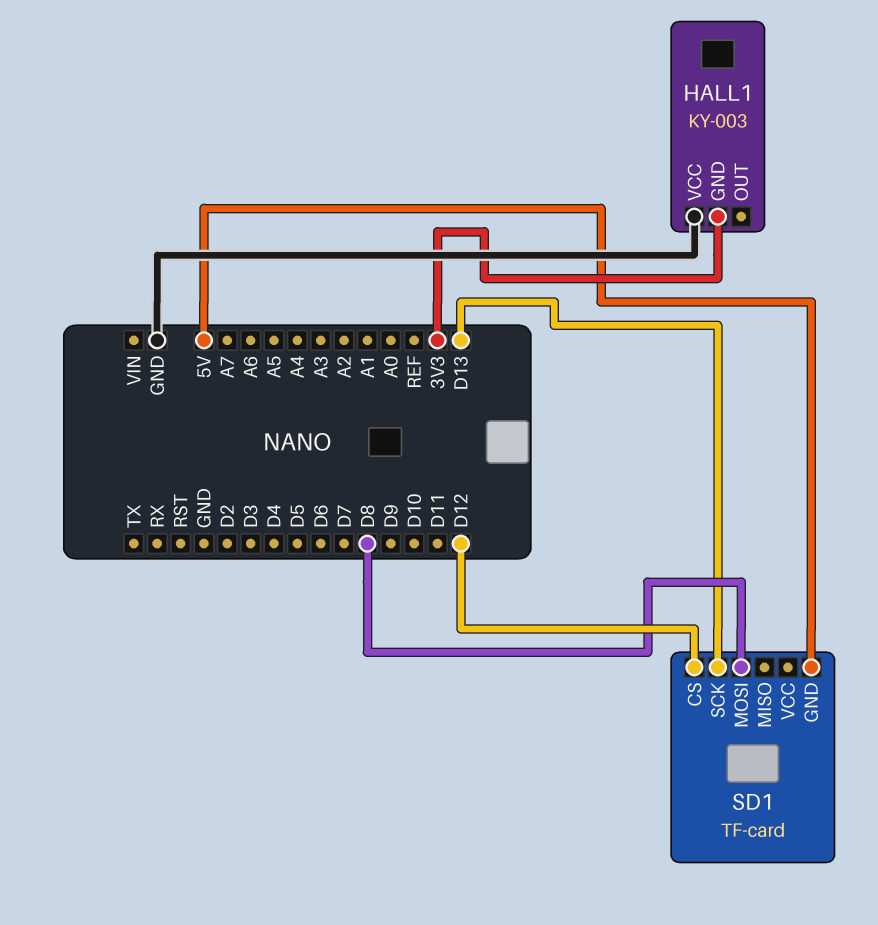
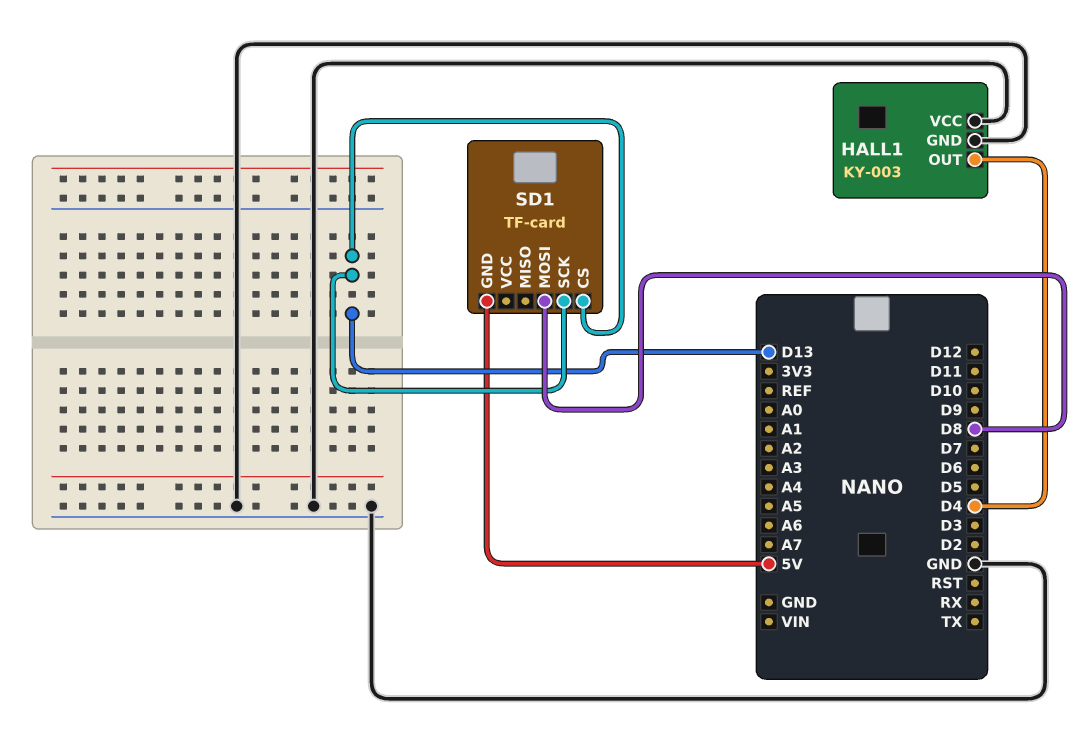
HALL1 pin GND: 3V3 -> GND
HALL1 pin OUT: none -> D4
SD1 pin CS: D12 -> D13

